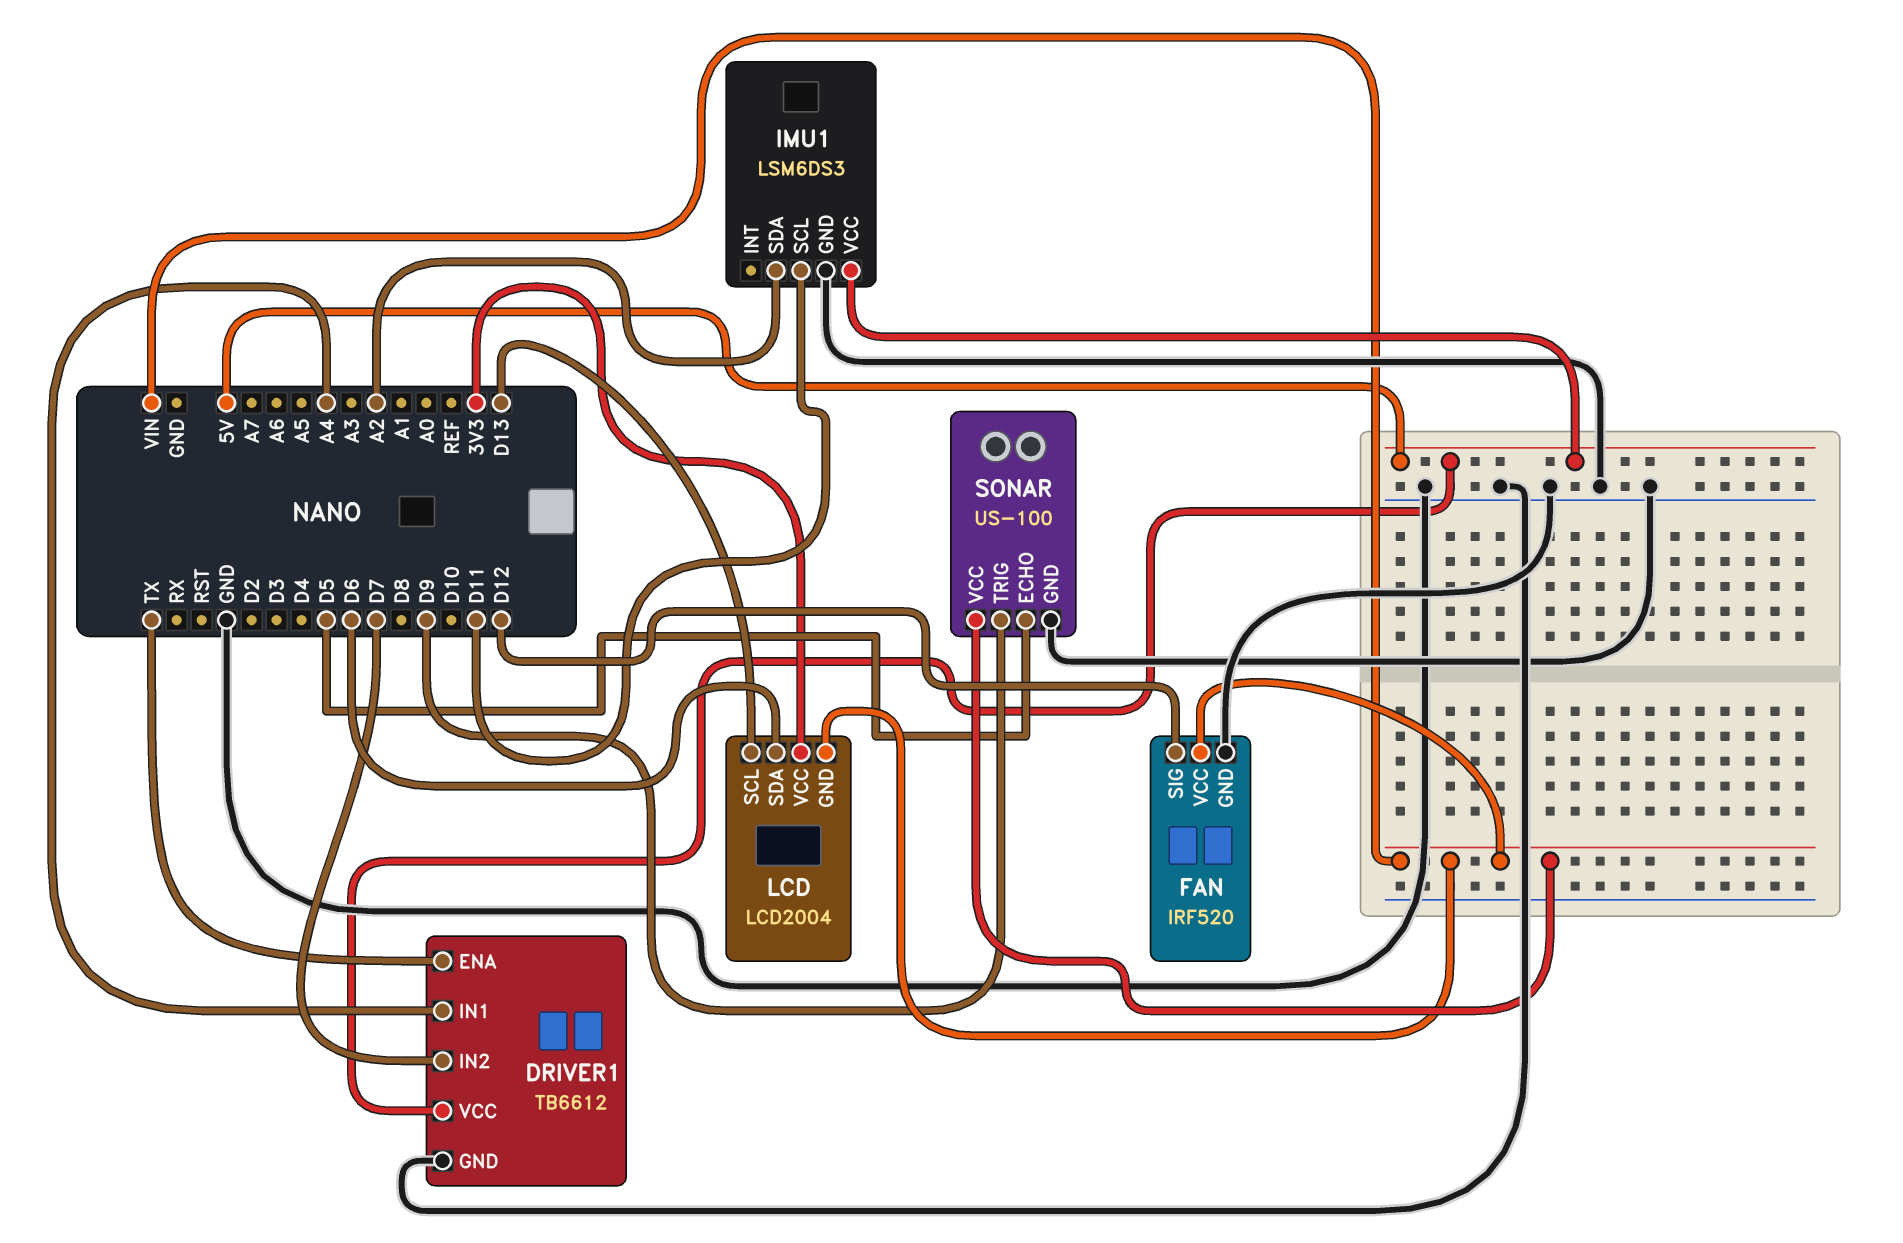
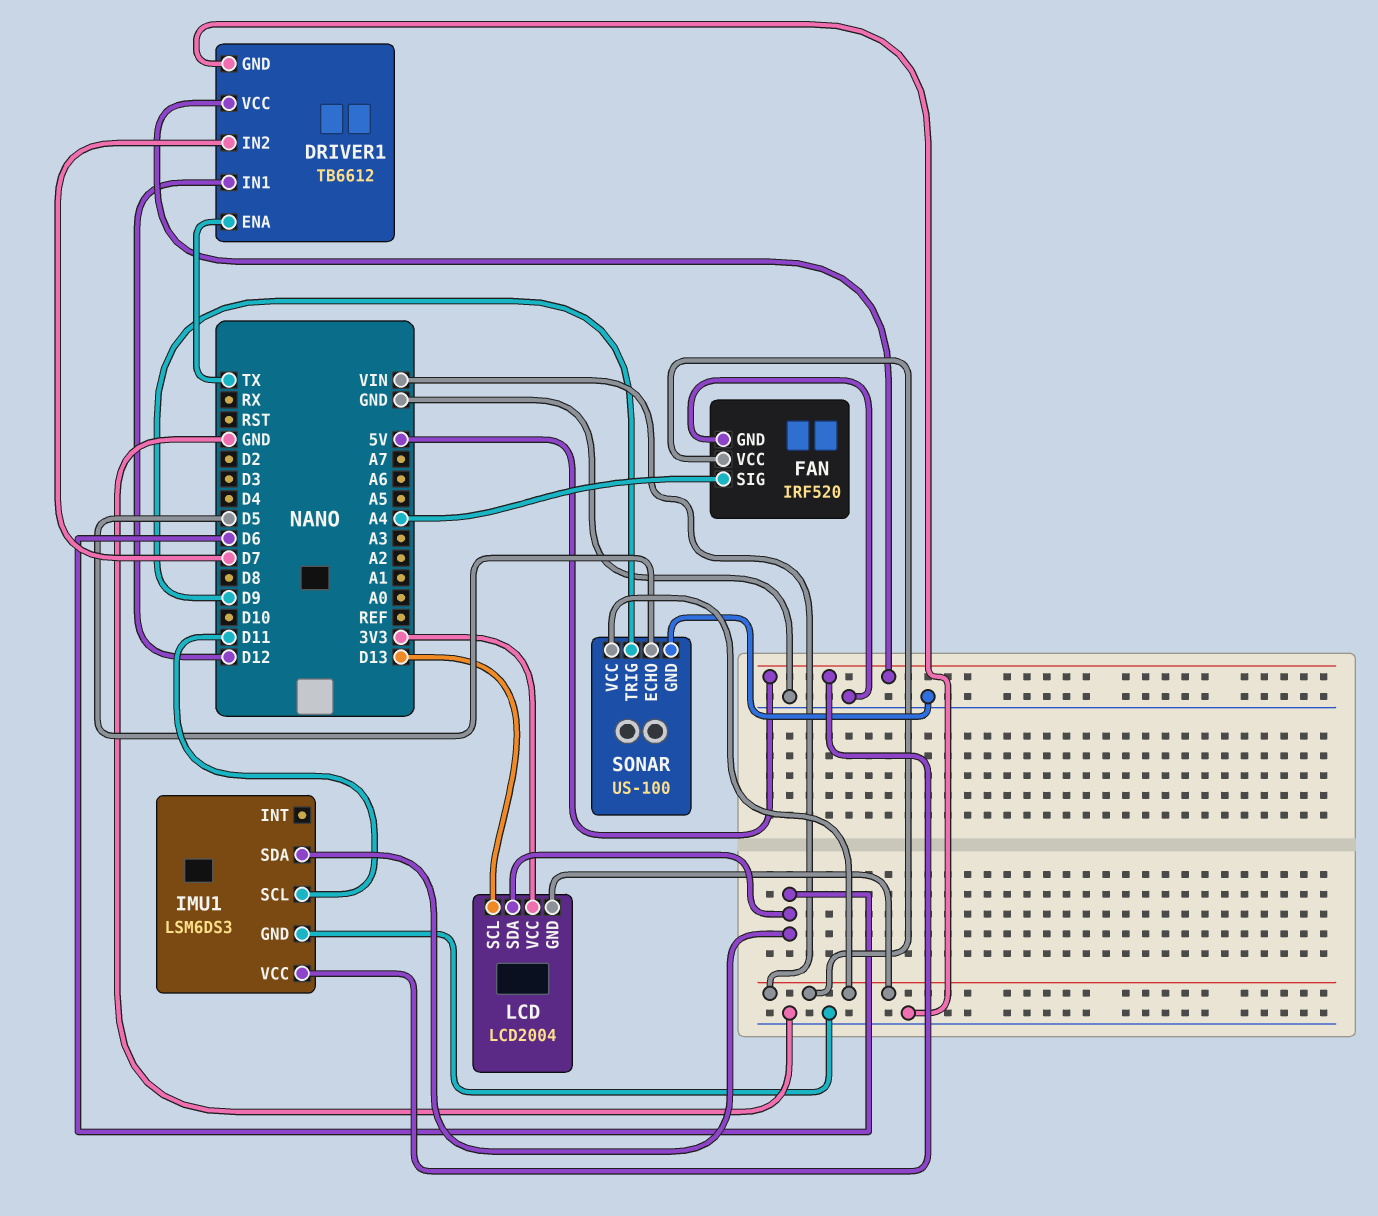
DRIVER1 pin IN1: A4 -> D12
FAN pin SIG: D12 -> A4
IMU1 pin SDA: A2 -> D6

